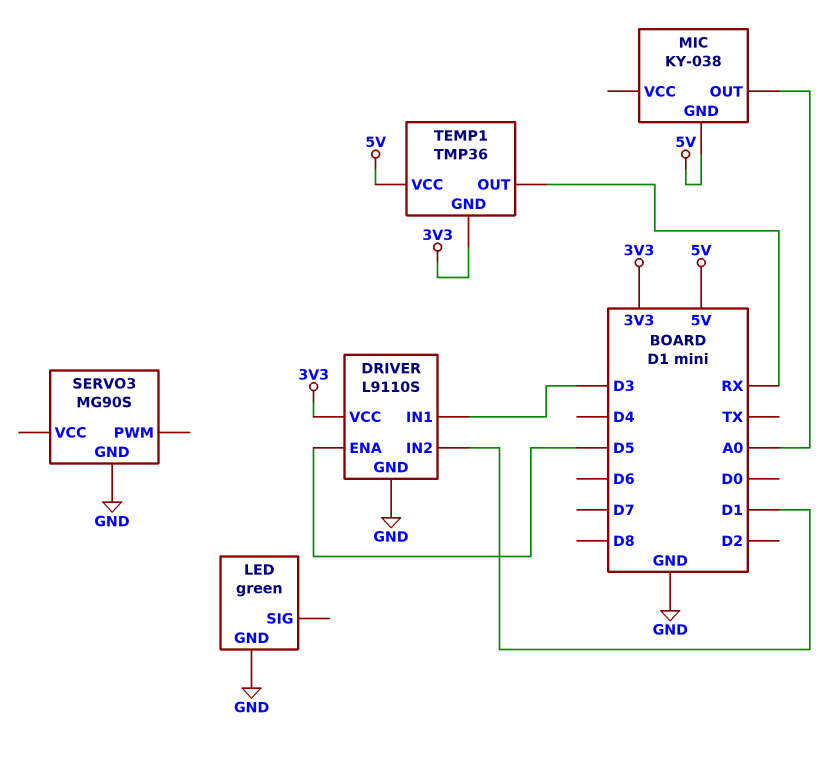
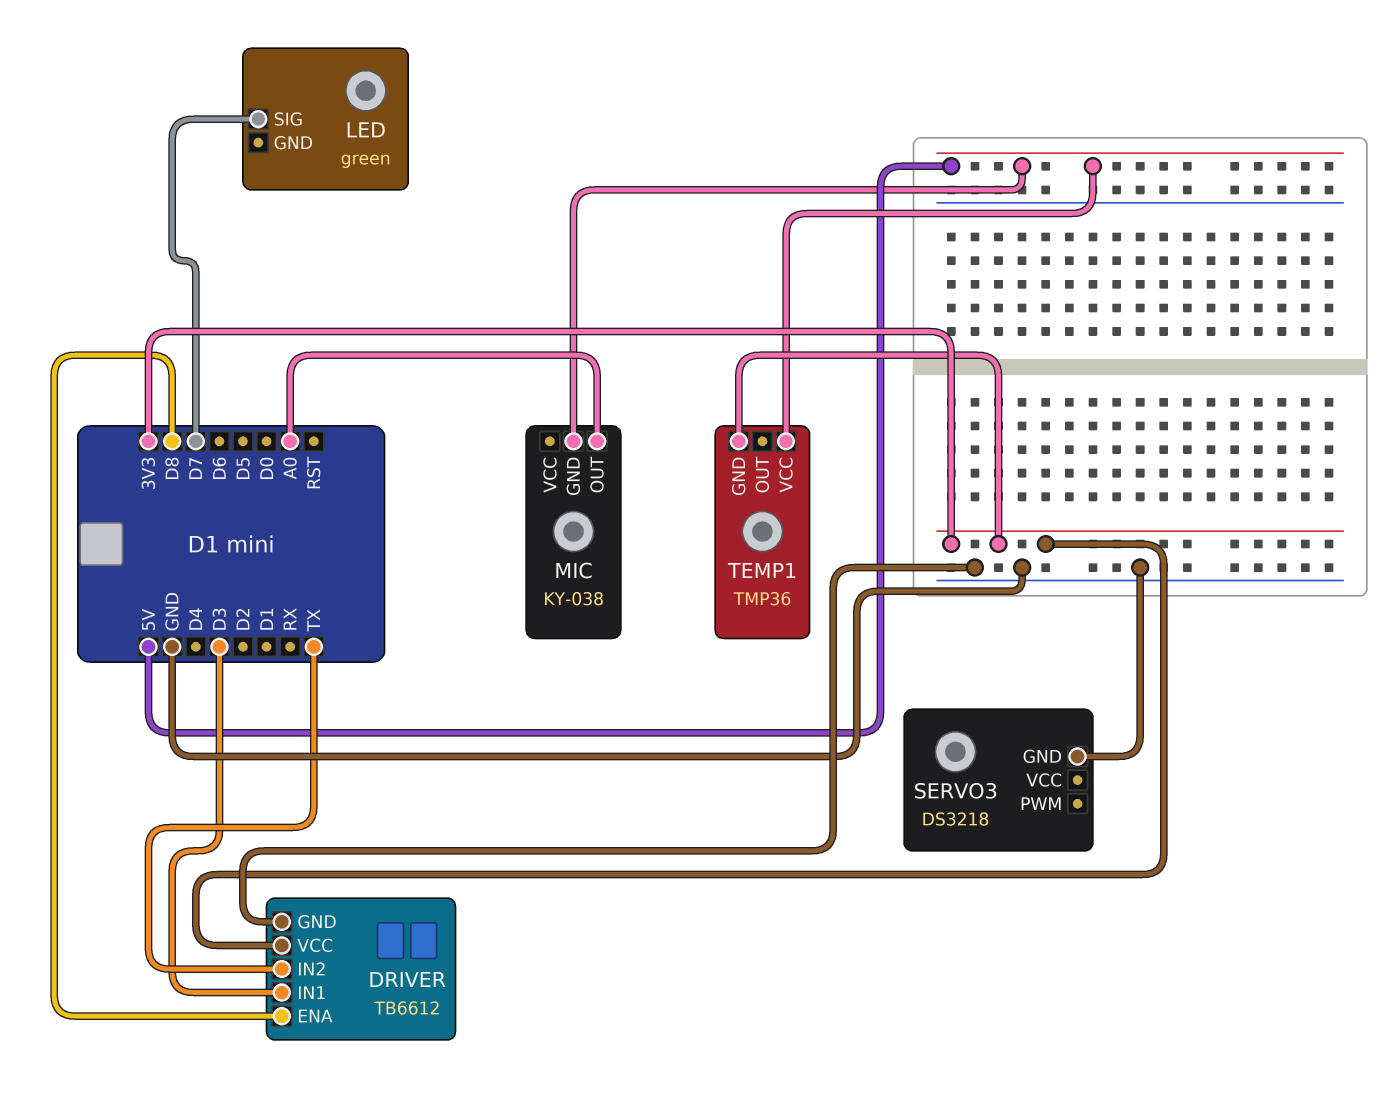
DRIVER: L9110S -> TB6612
DRIVER pin ENA: D5 -> D8
DRIVER pin IN2: D1 -> TX
LED pin GND: GND -> none
LED pin SIG: none -> D7
SERVO3: MG90S -> DS3218
TEMP1 pin OUT: RX -> none

